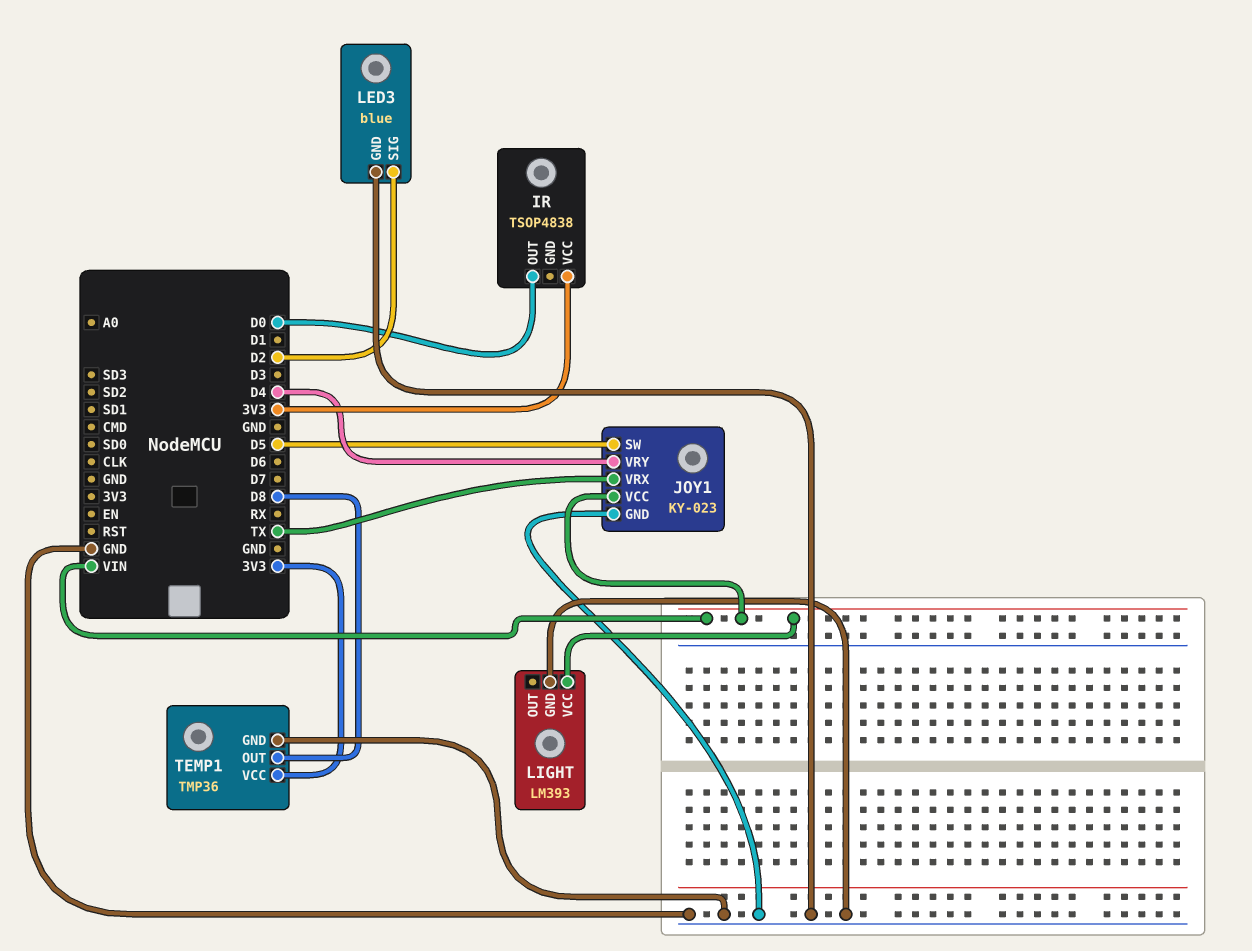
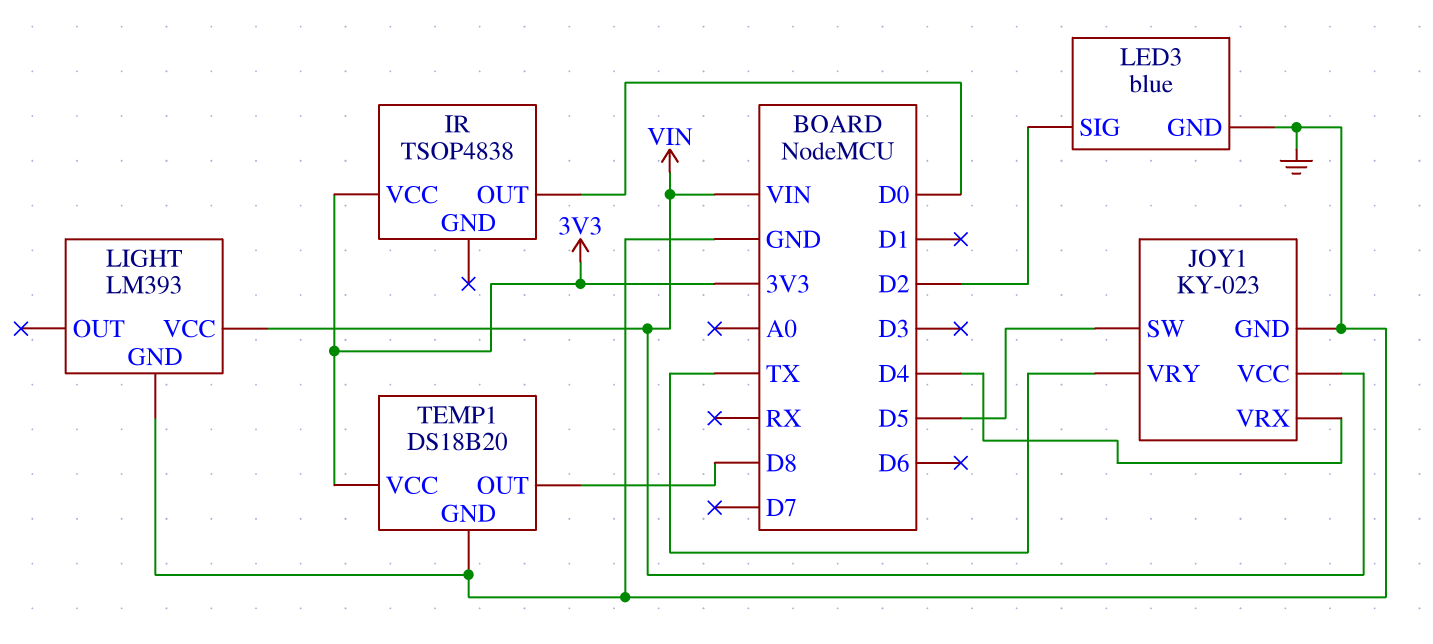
JOY1 pin VRX: TX -> D4
JOY1 pin VRY: D4 -> TX
TEMP1: TMP36 -> DS18B20

